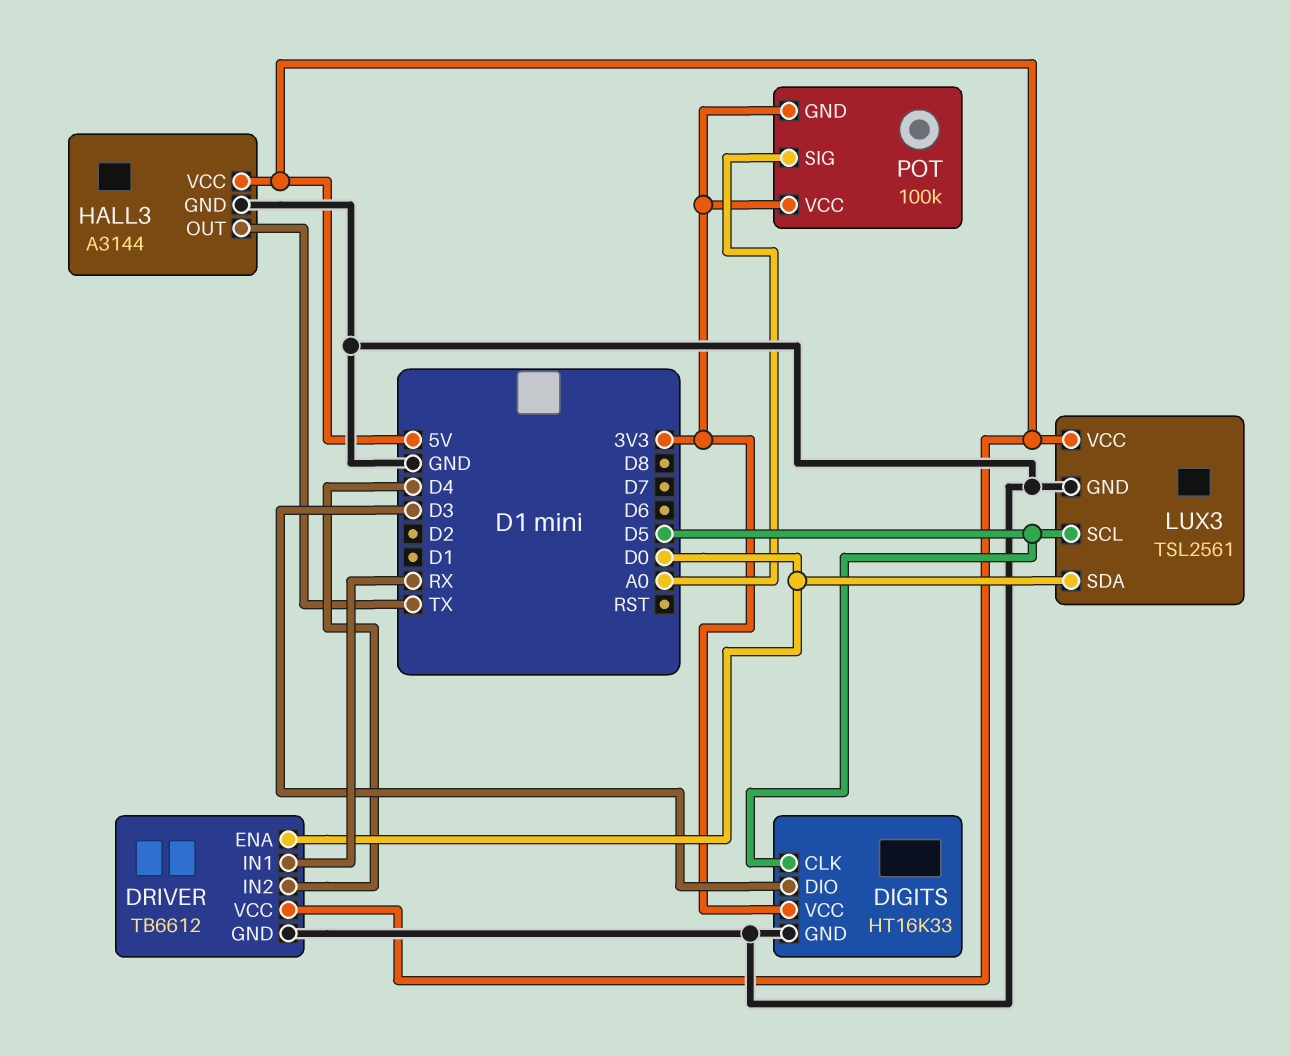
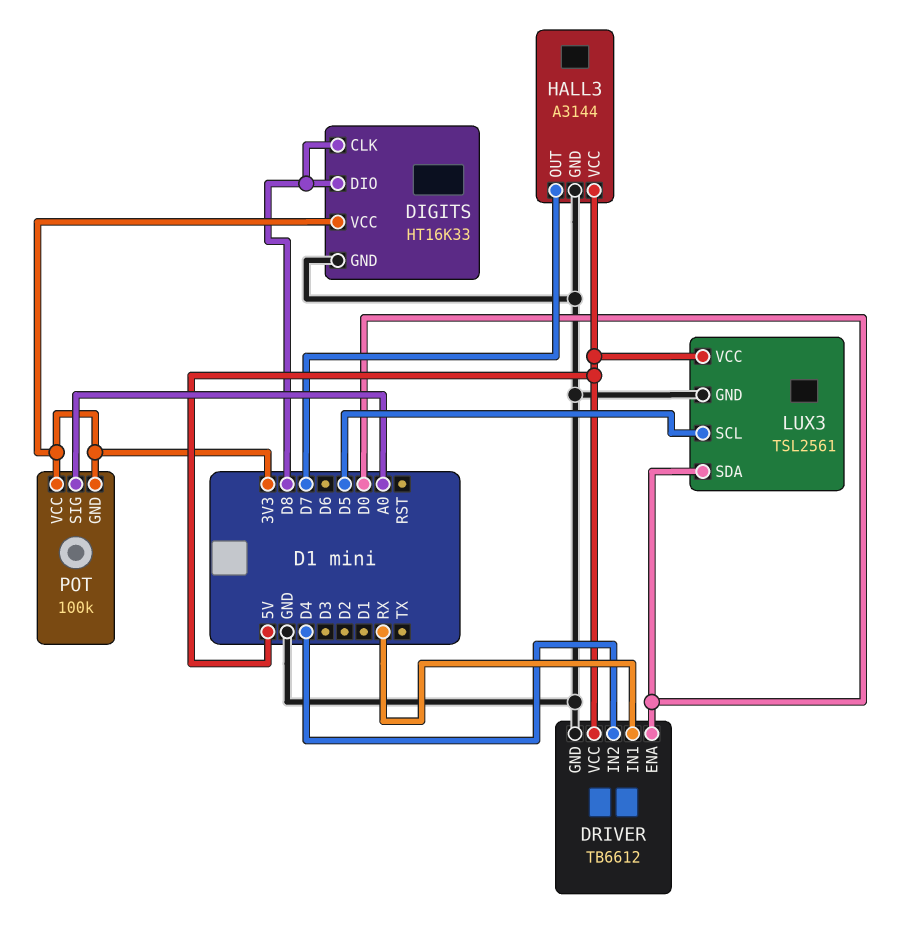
DIGITS pin CLK: D5 -> D8
DIGITS pin DIO: D3 -> D8
HALL3 pin OUT: TX -> D7

